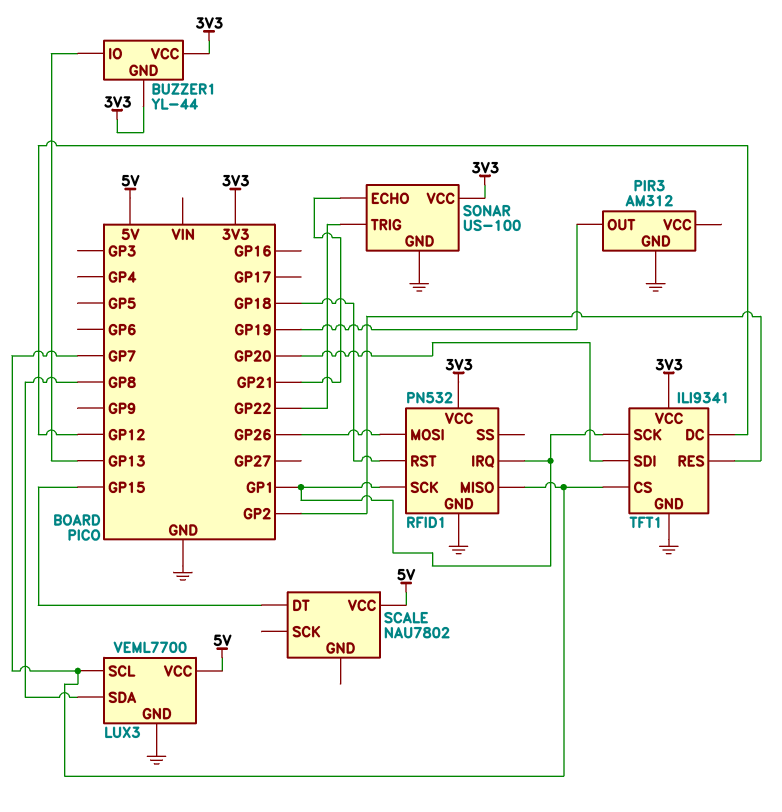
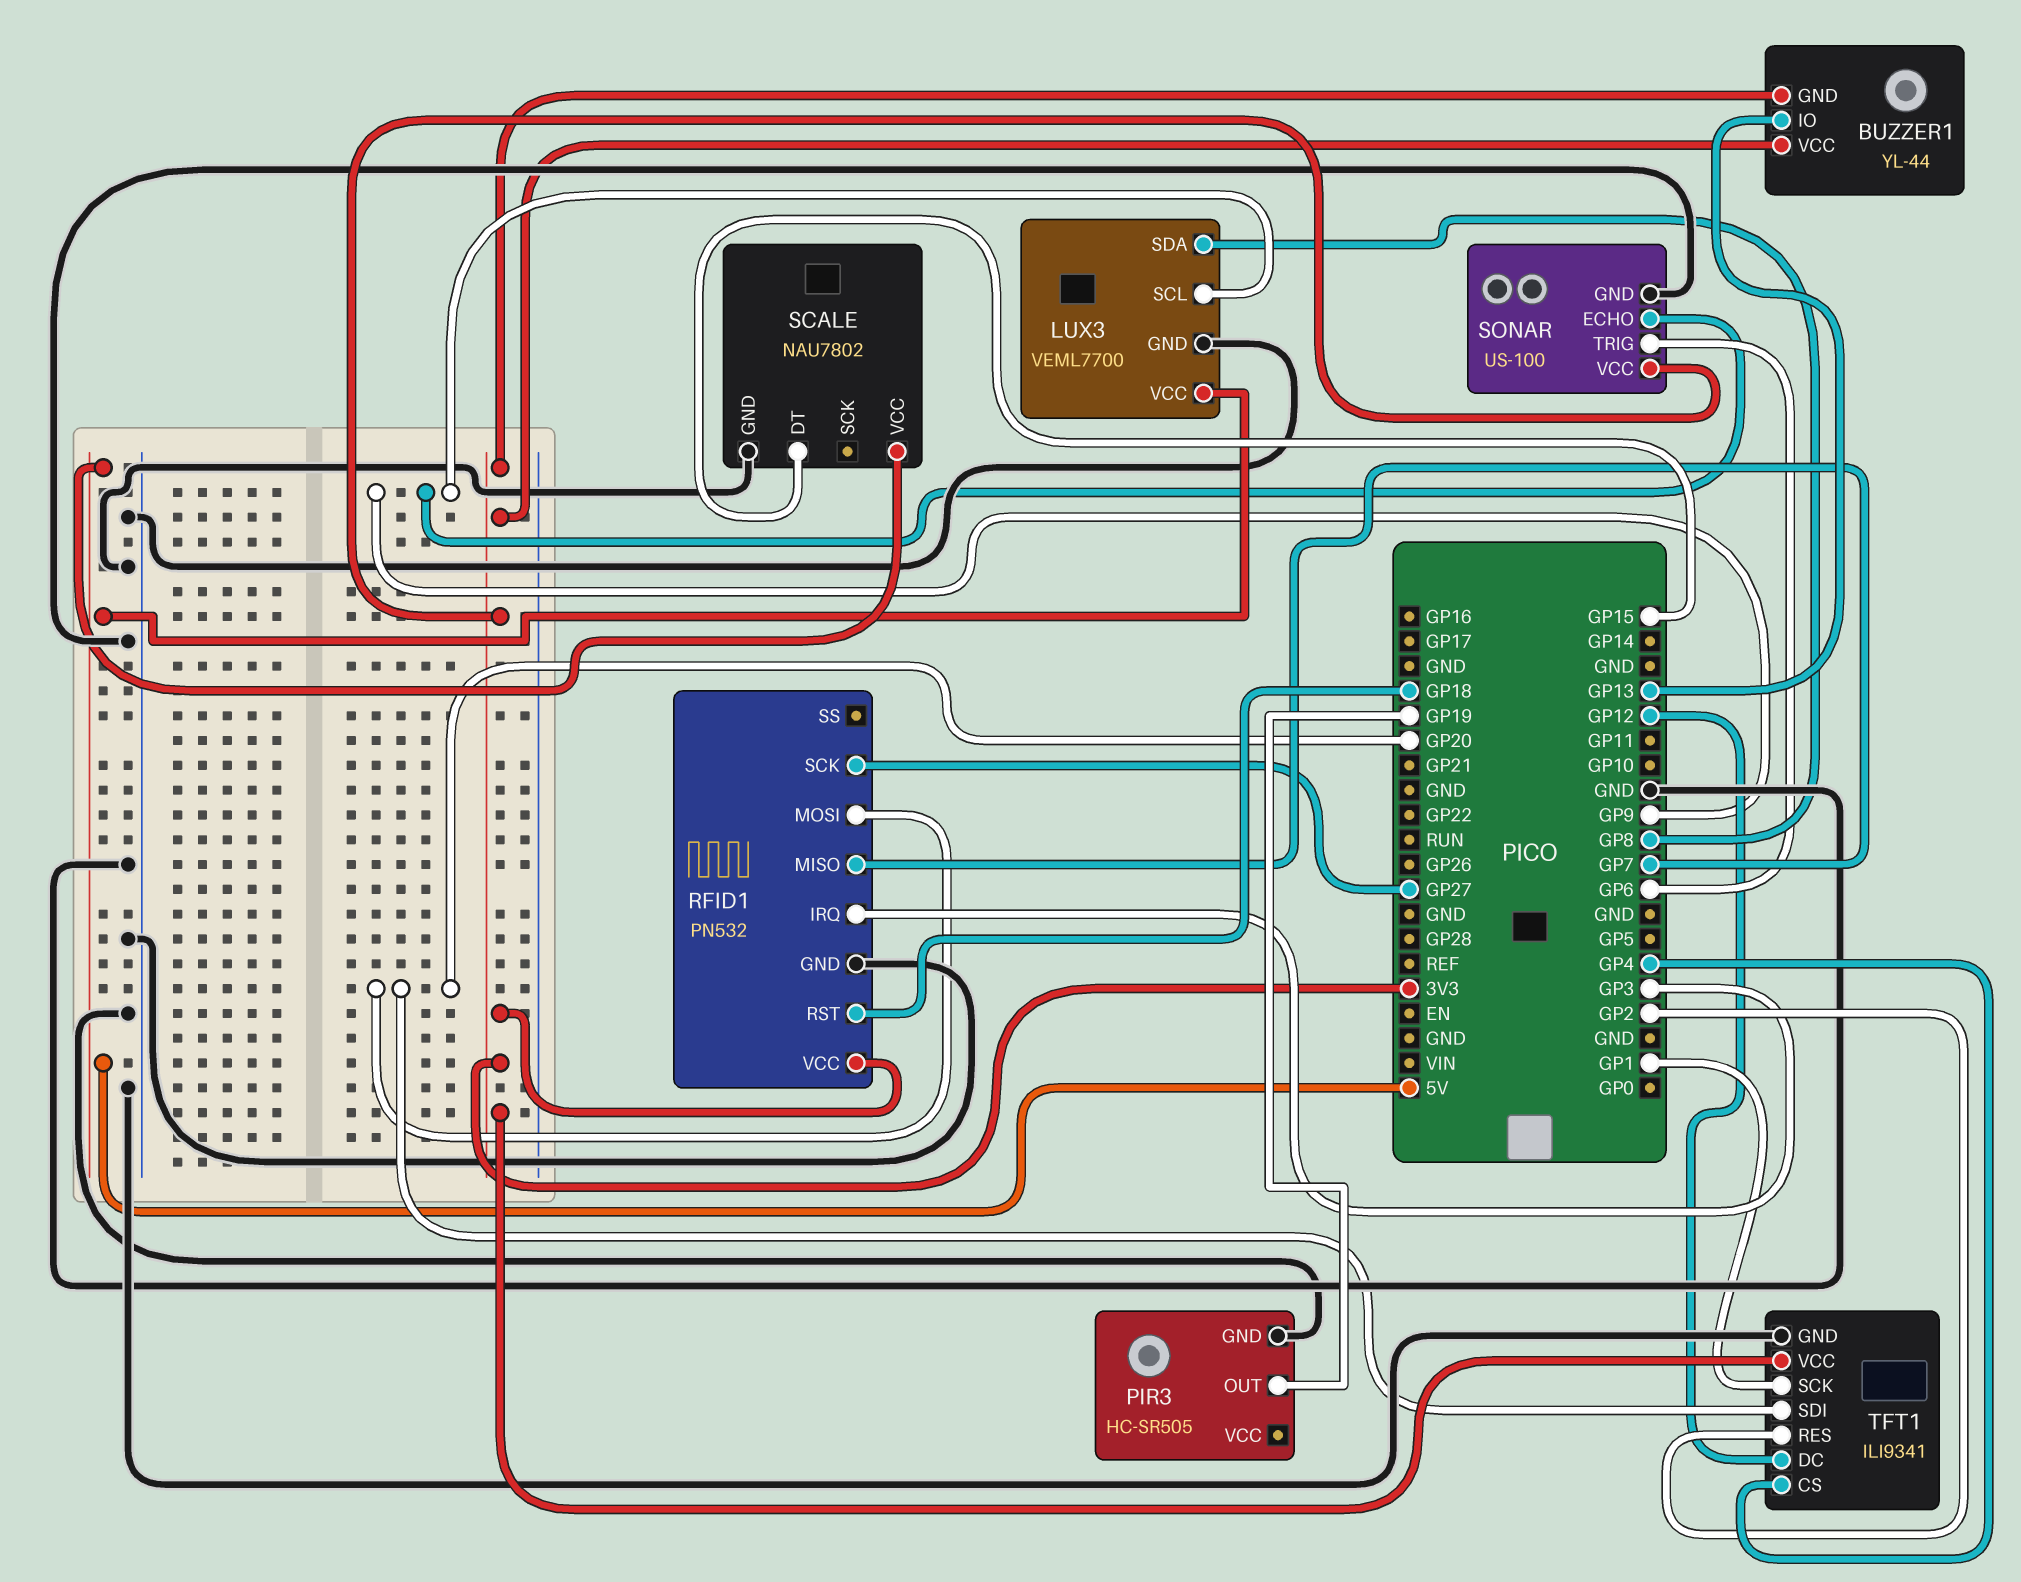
LUX3 pin SCL: GP7 -> GP9
PIR3: AM312 -> HC-SR505
RFID1 pin IRQ: GP1 -> GP3
RFID1 pin MOSI: GP26 -> GP20
RFID1 pin SCK: GP1 -> GP27
SCALE pin GND: none -> GND
SONAR pin ECHO: GP21 -> GP9
SONAR pin TRIG: GP22 -> GP6
TFT1 pin CS: GP7 -> GP4

